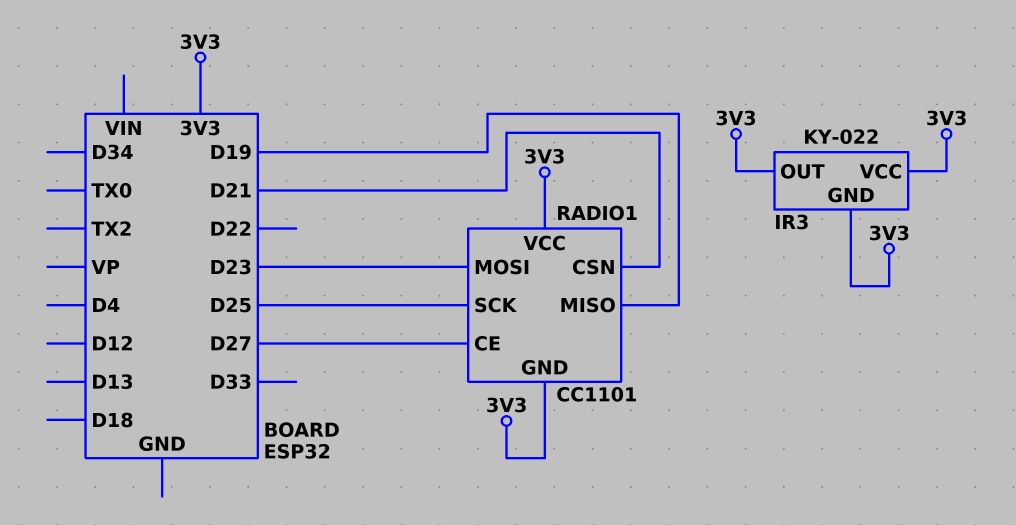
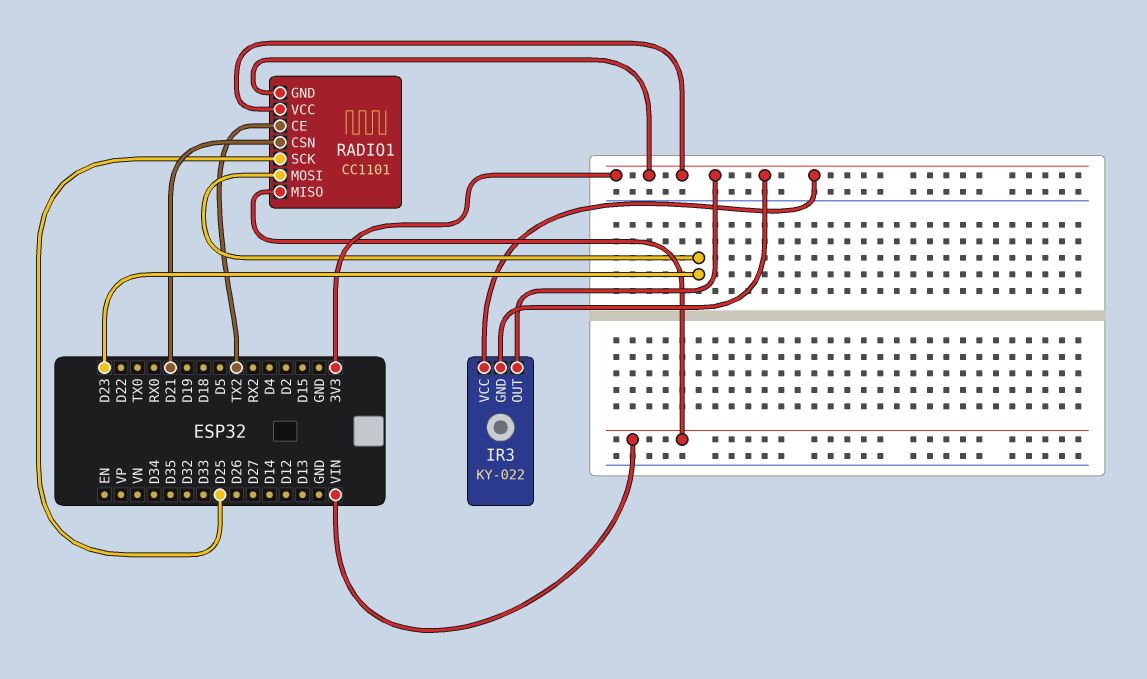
RADIO1 pin CE: D27 -> TX2
RADIO1 pin MISO: D19 -> VIN

